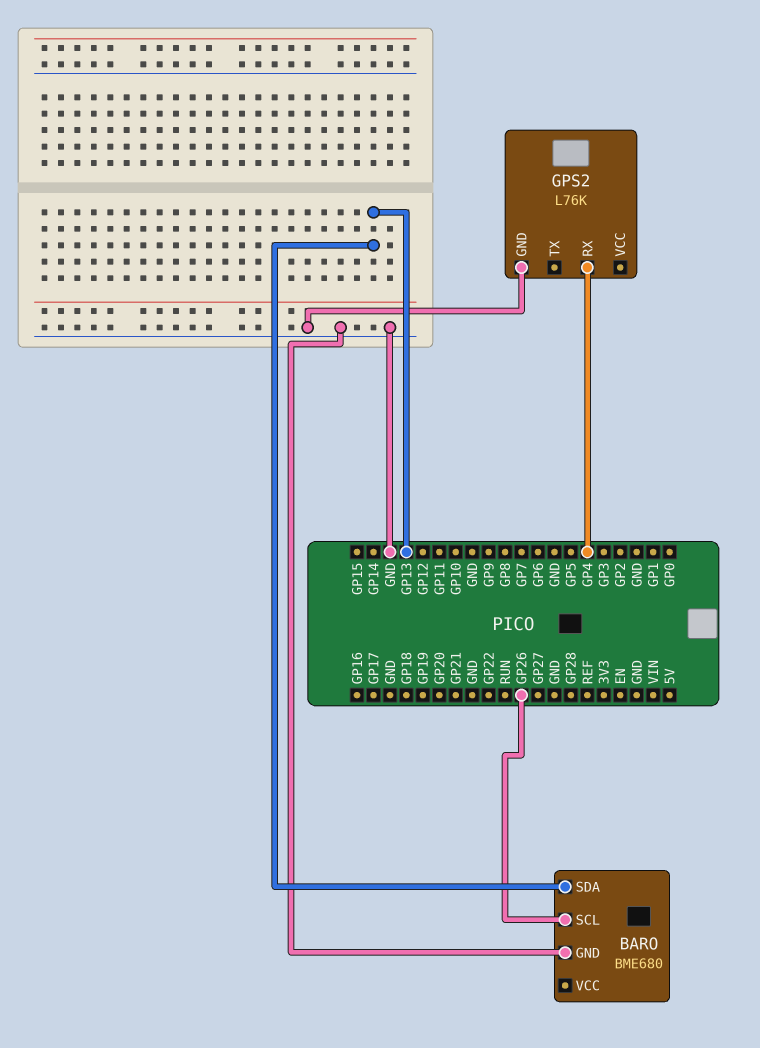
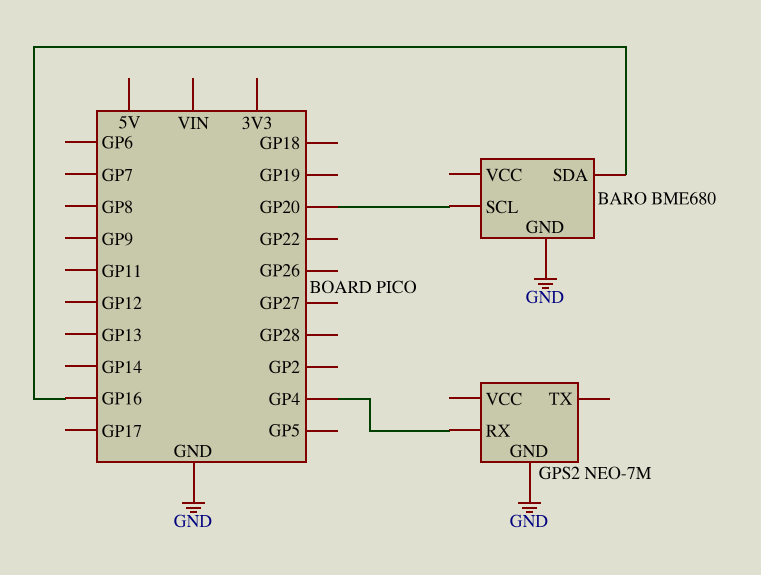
BARO pin SCL: GP26 -> GP20
BARO pin SDA: GP13 -> GP16
GPS2: L76K -> NEO-7M

